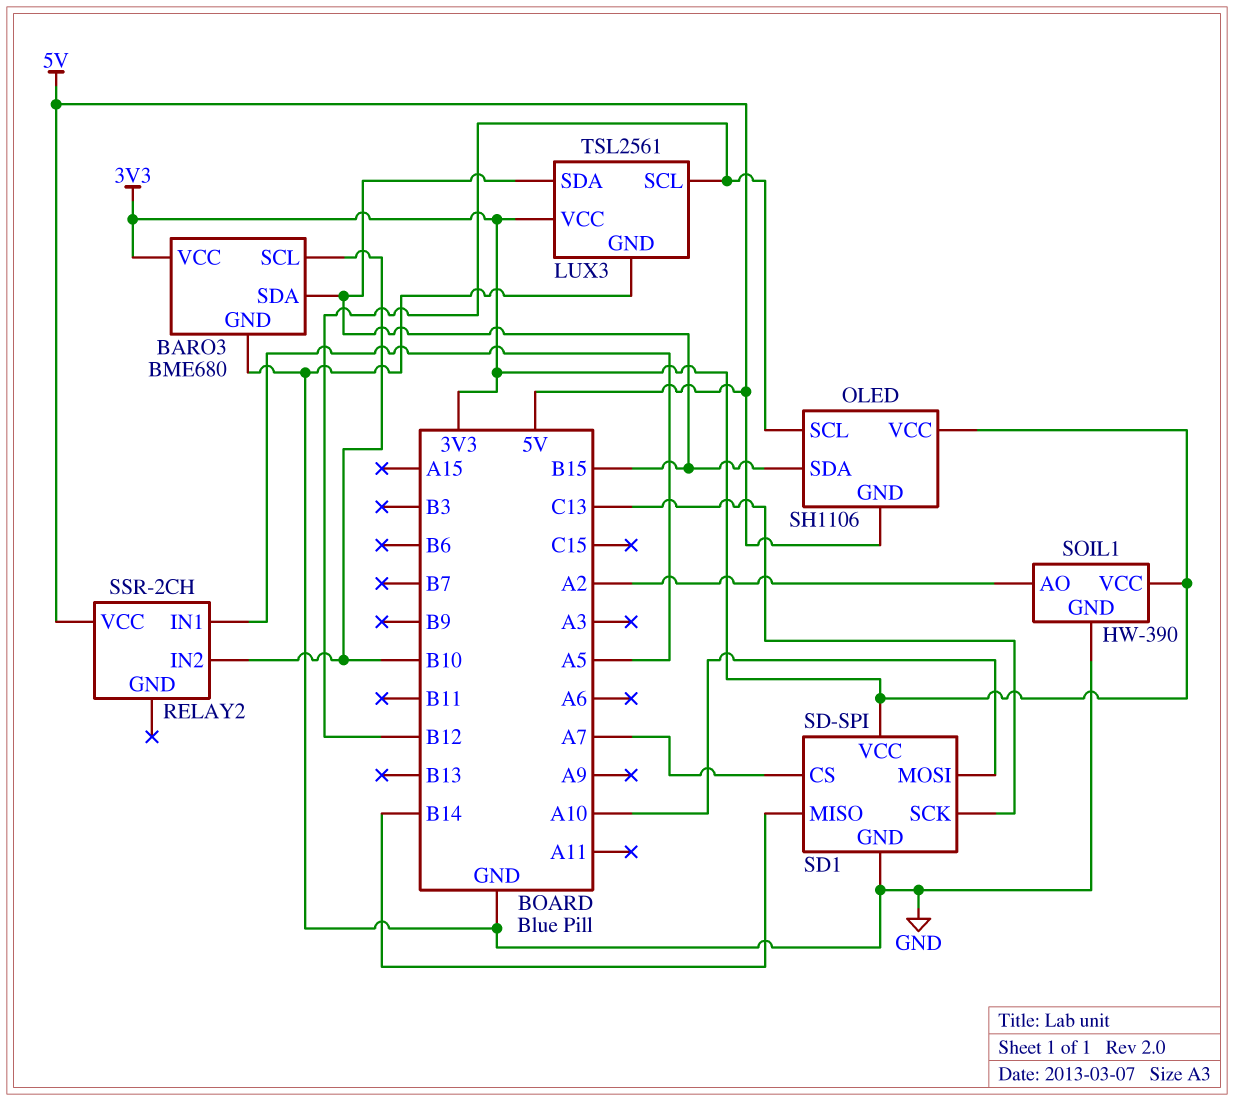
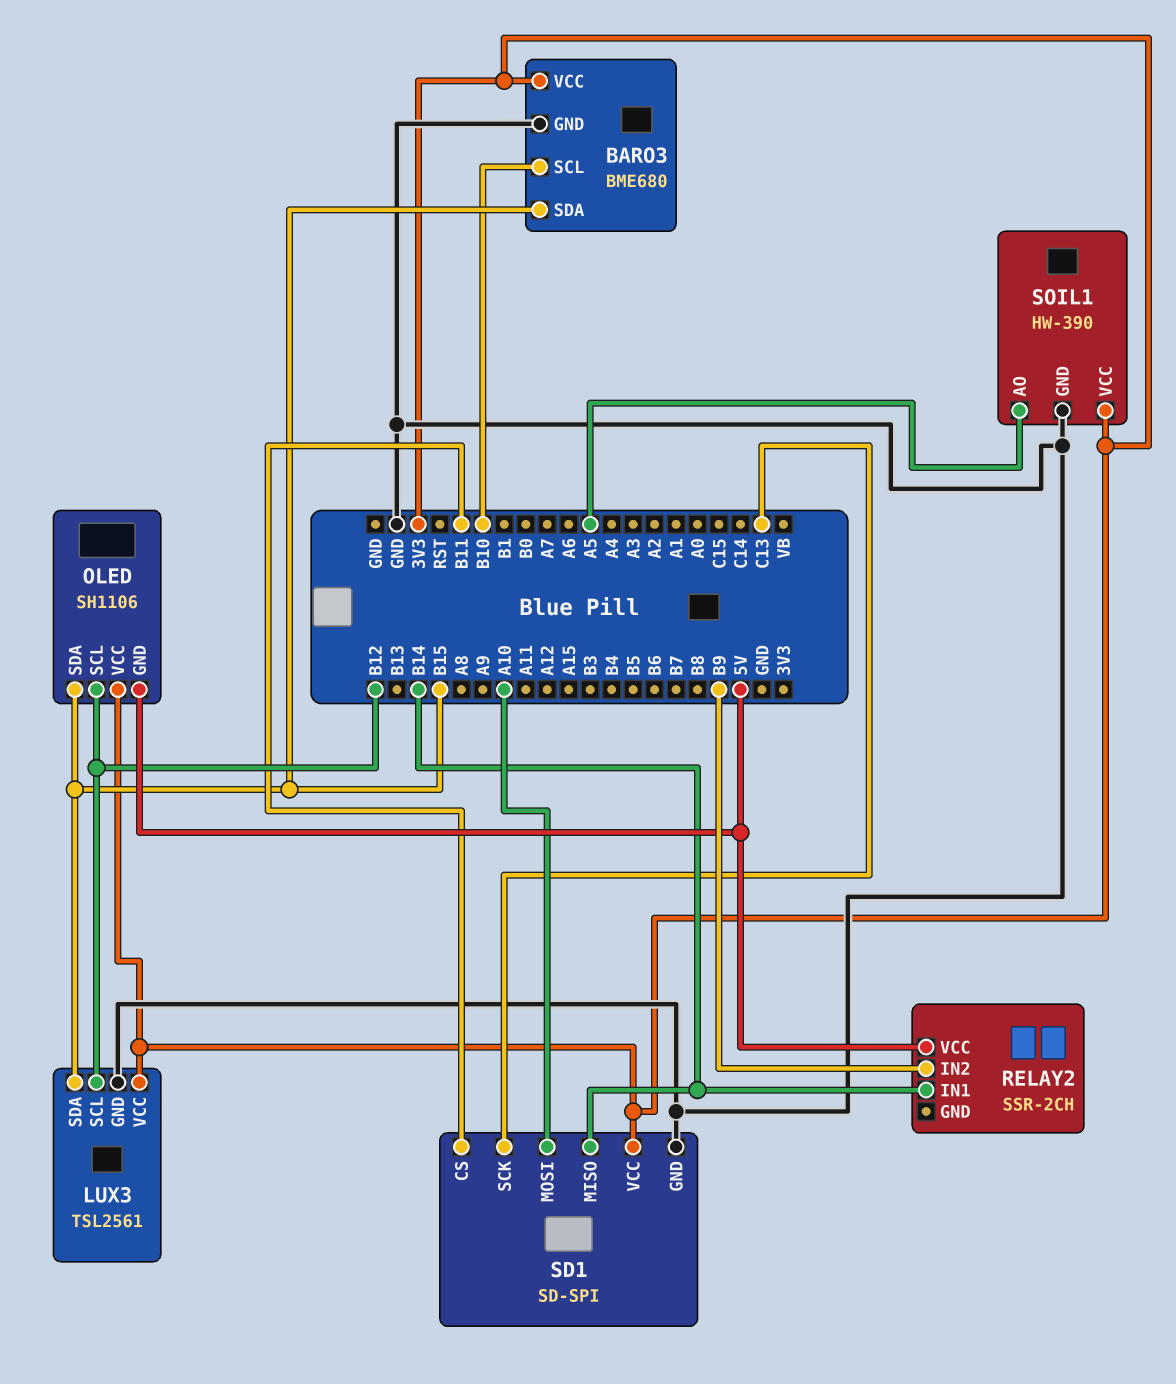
RELAY2 pin IN1: A5 -> B14
RELAY2 pin IN2: B10 -> B9
SD1 pin CS: A7 -> B11
SOIL1 pin AO: A2 -> A5

